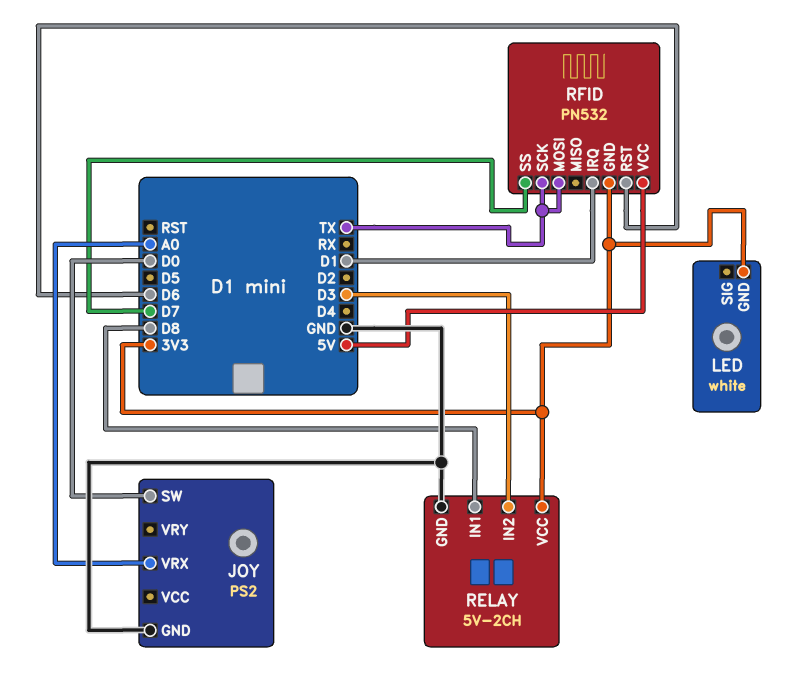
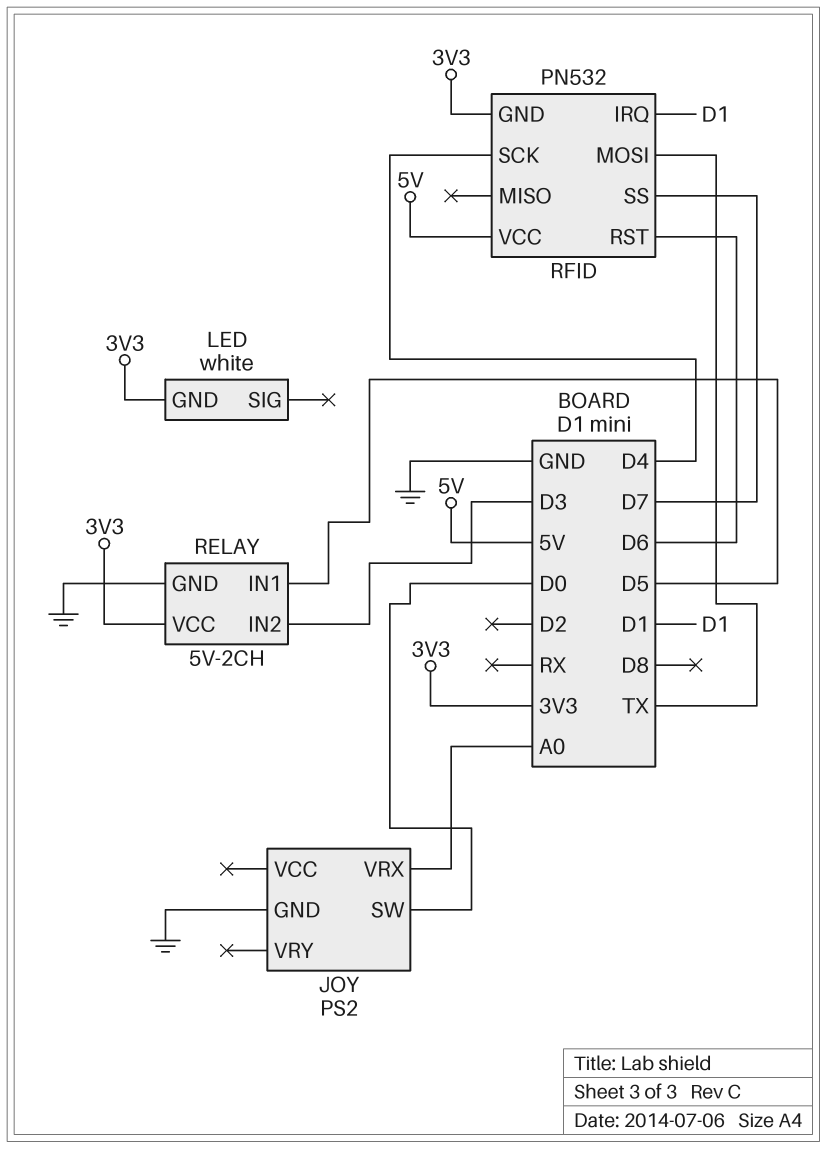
RELAY pin IN1: D8 -> D5
RFID pin SCK: TX -> D4

